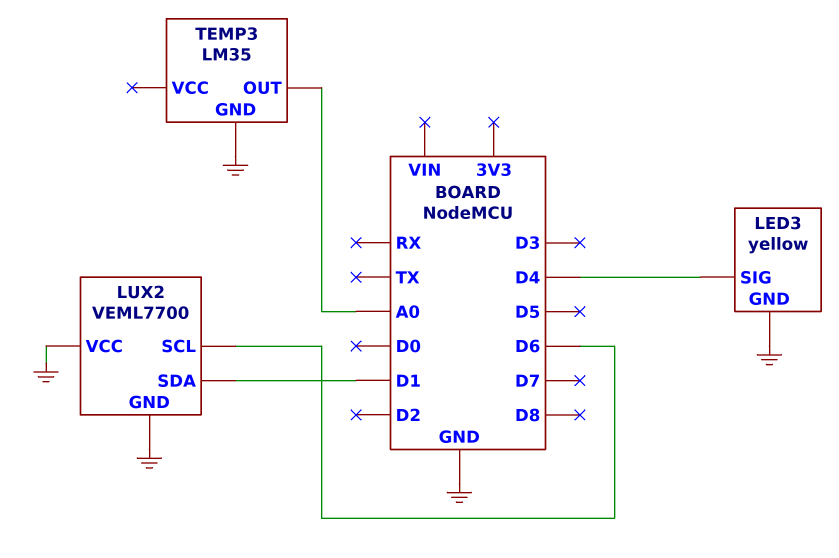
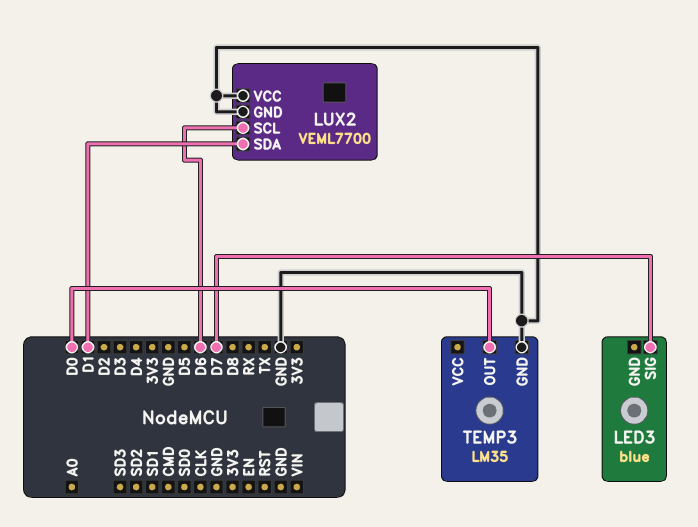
LED3: yellow -> blue
LED3 pin GND: GND -> none
LED3 pin SIG: D4 -> D7
TEMP3 pin OUT: A0 -> D0

